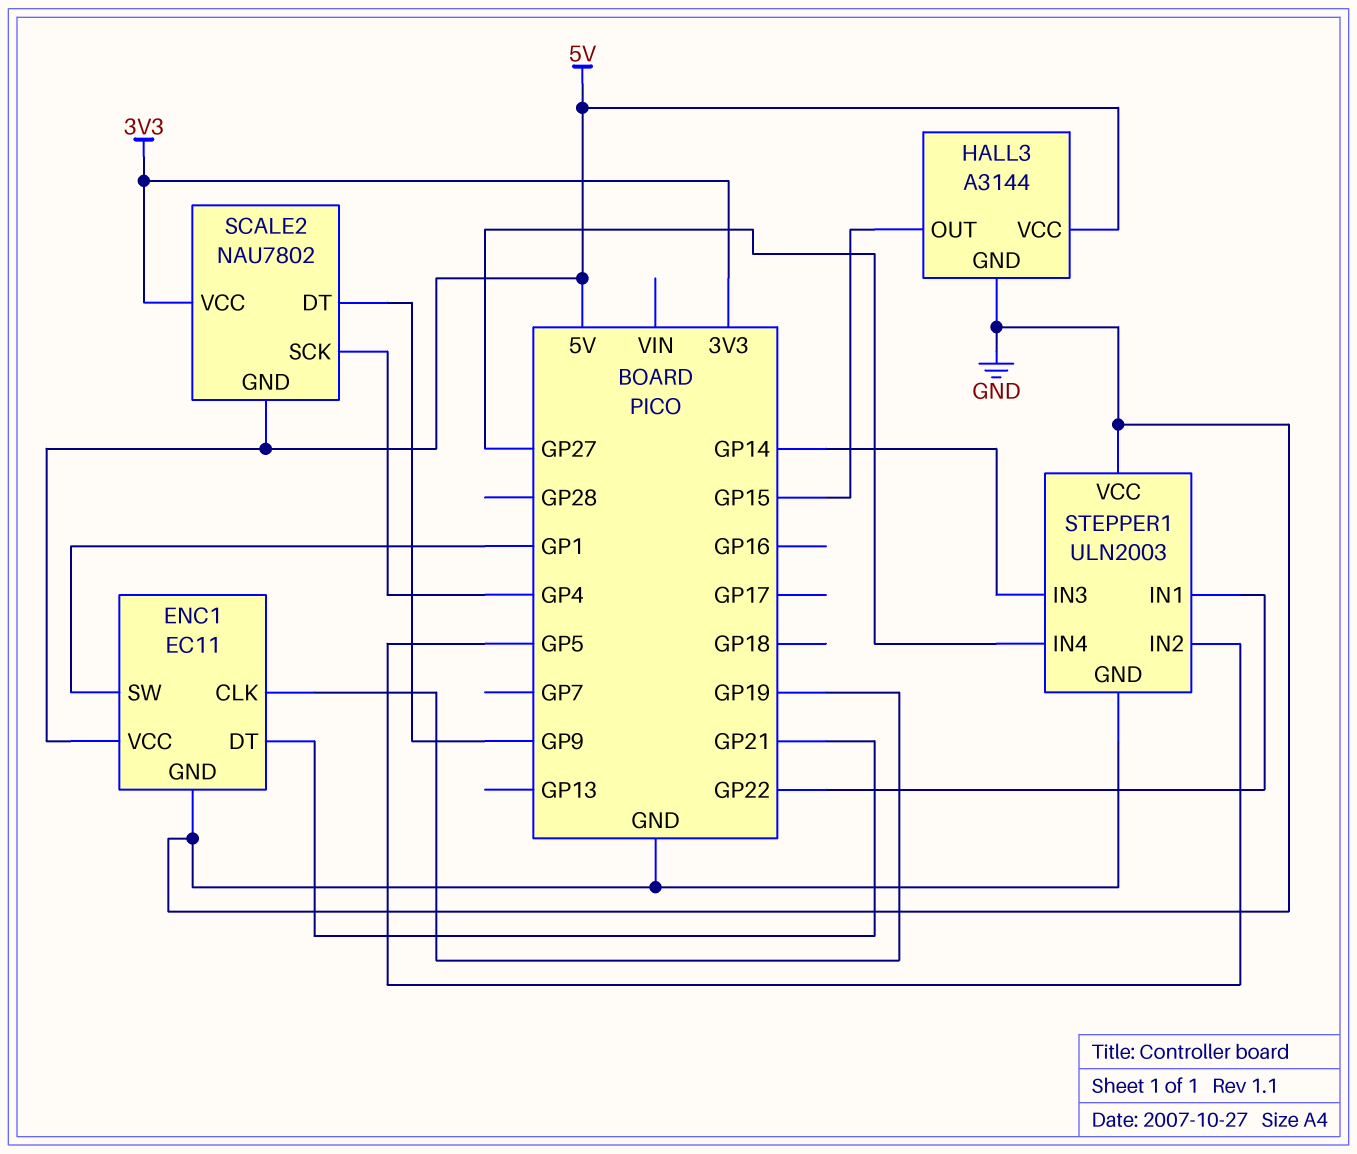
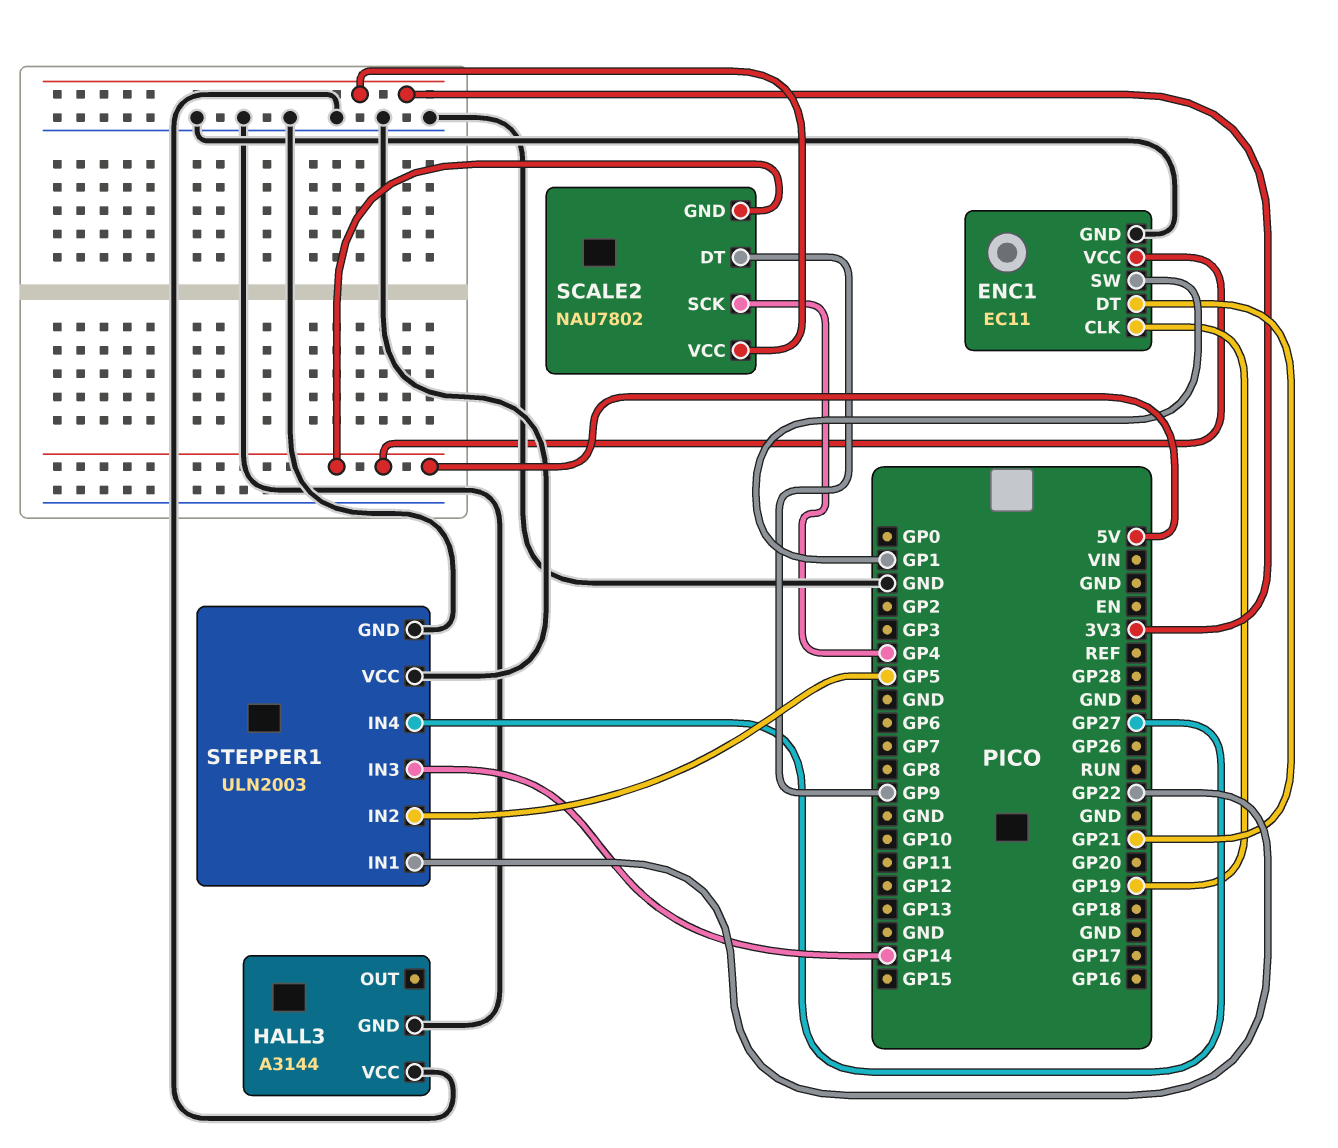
HALL3 pin OUT: GP15 -> none
HALL3 pin VCC: 5V -> GND

